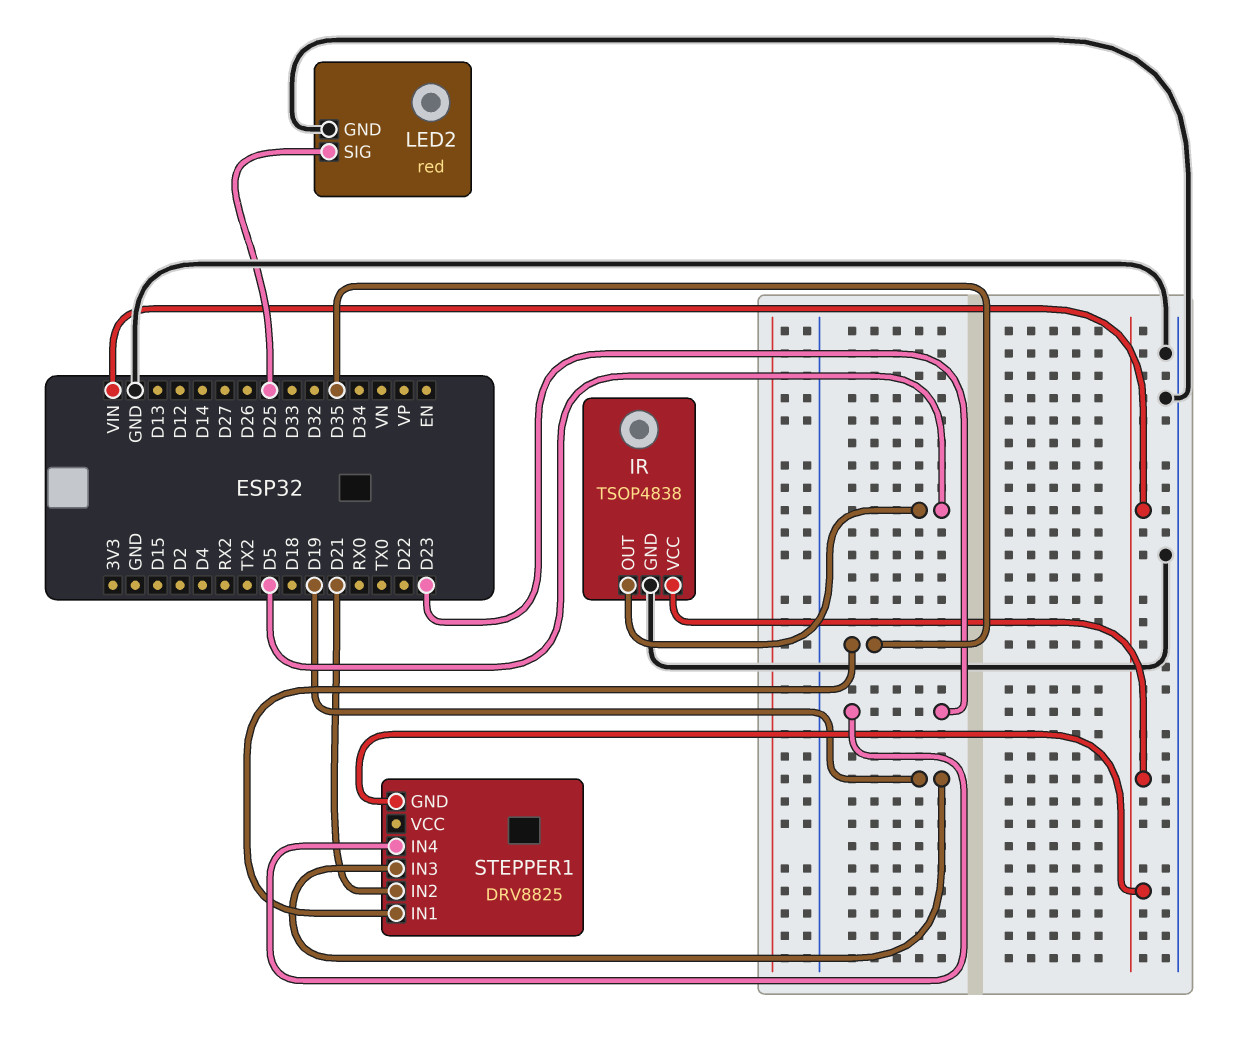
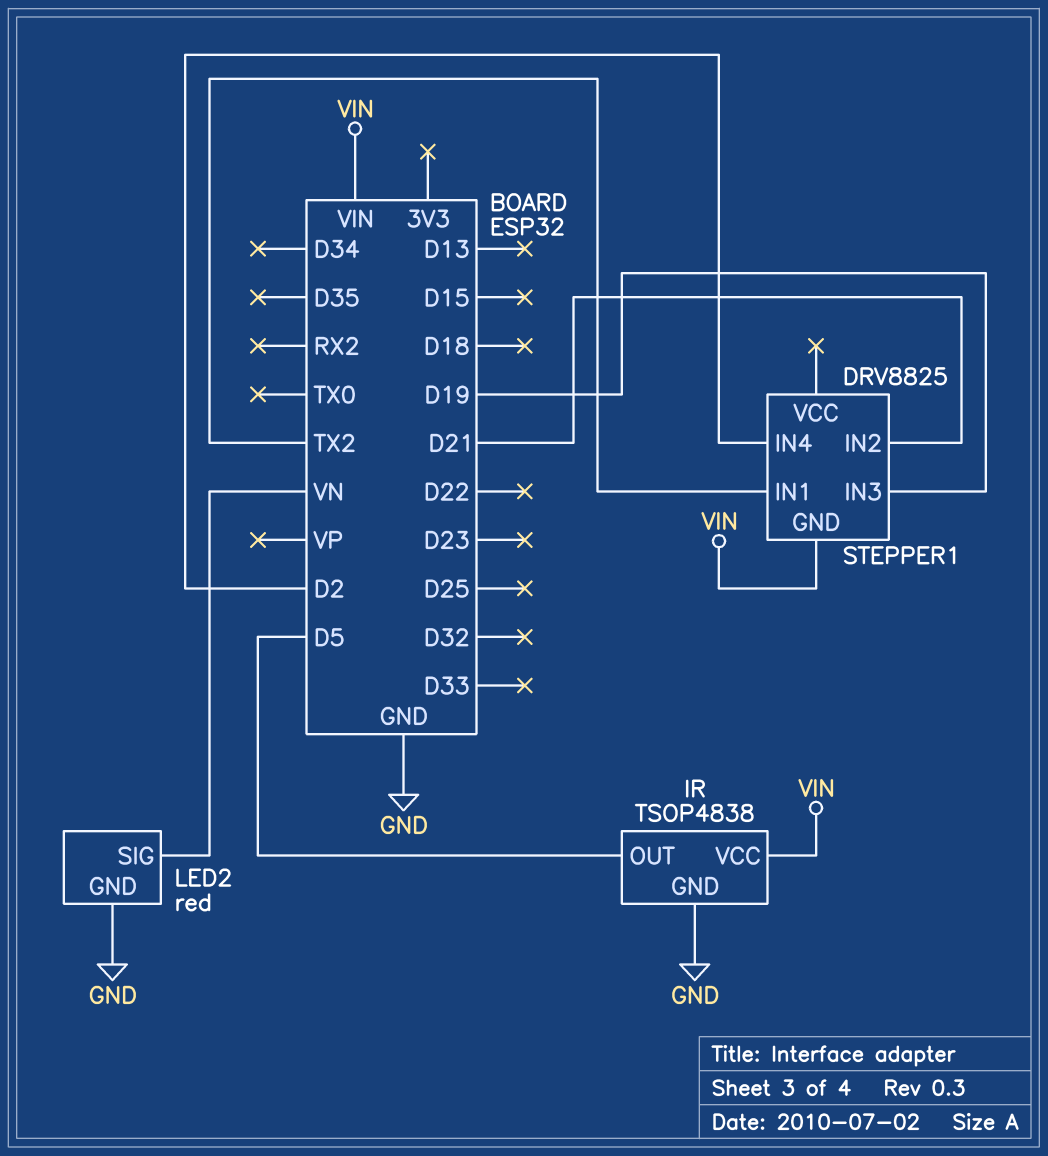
LED2 pin SIG: D25 -> VN
STEPPER1 pin IN1: D35 -> TX2
STEPPER1 pin IN4: D23 -> D2

